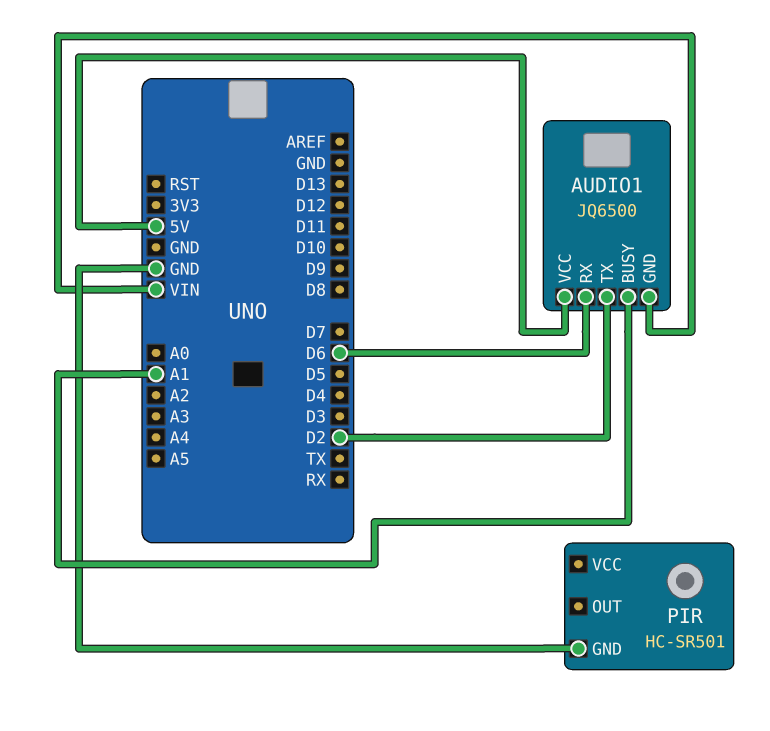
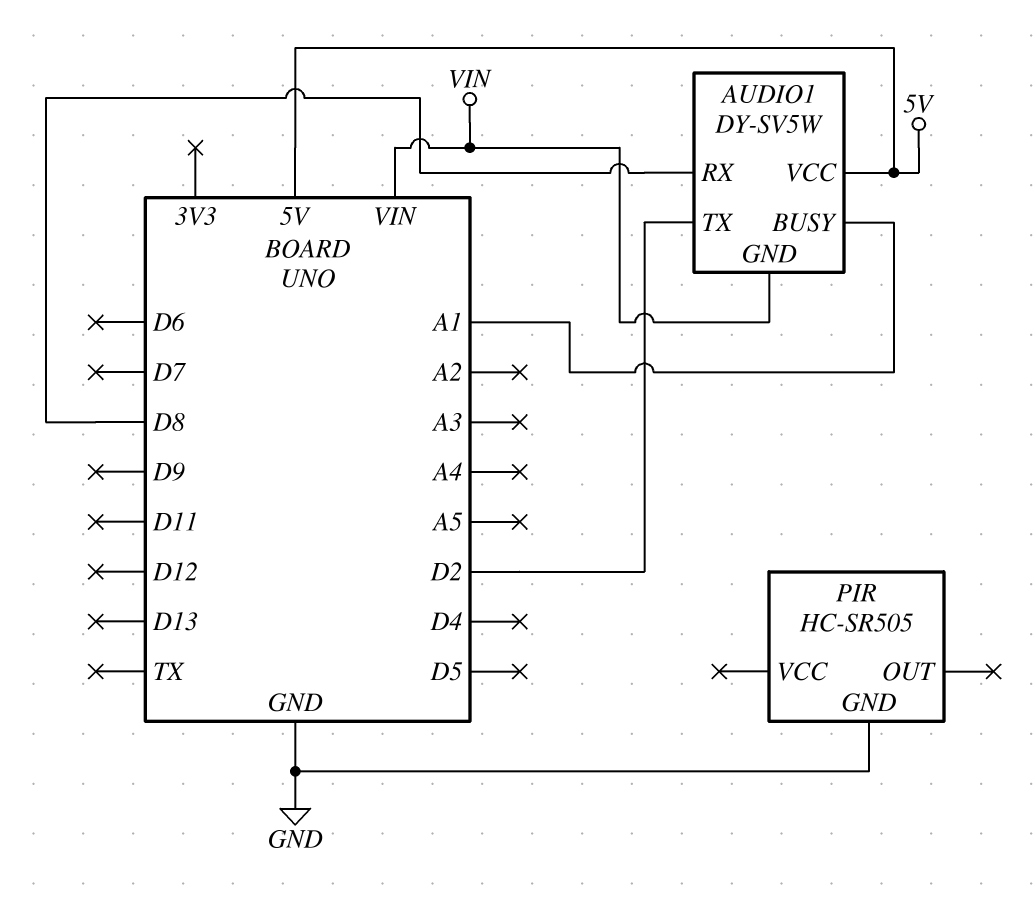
AUDIO1: JQ6500 -> DY-SV5W
AUDIO1 pin RX: D6 -> D8
PIR: HC-SR501 -> HC-SR505

